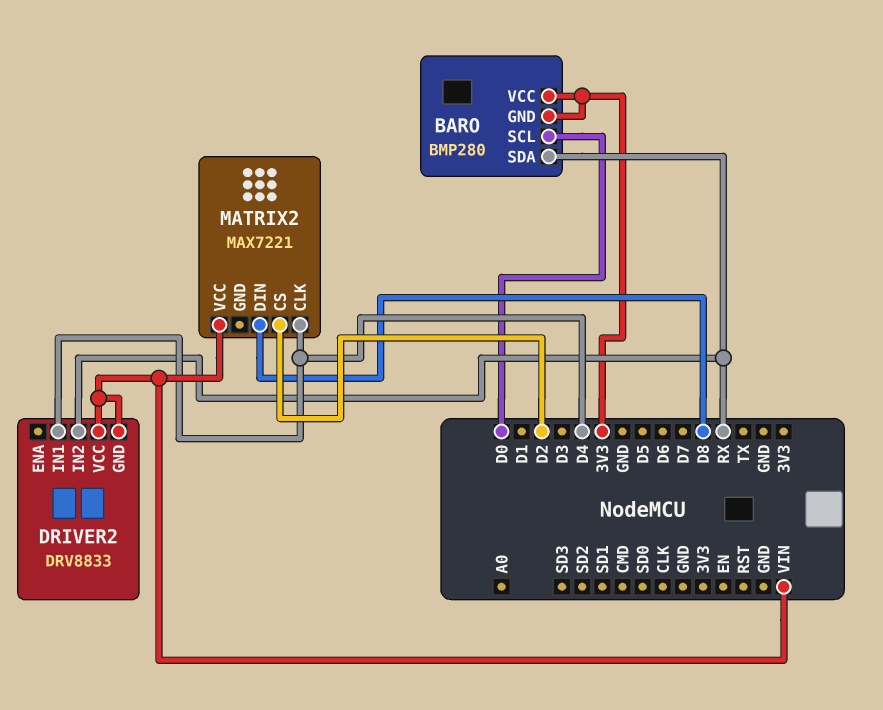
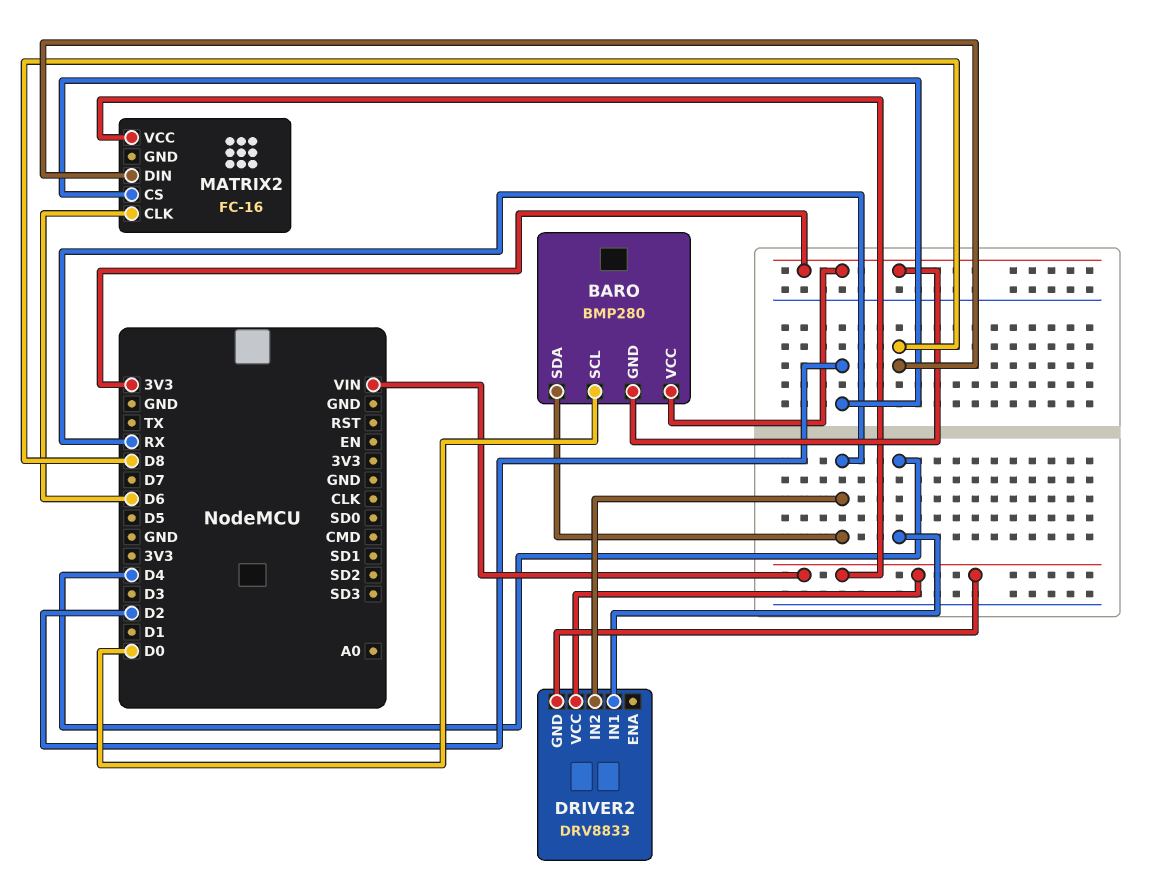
MATRIX2: MAX7221 -> FC-16
MATRIX2 pin CLK: D4 -> D6

